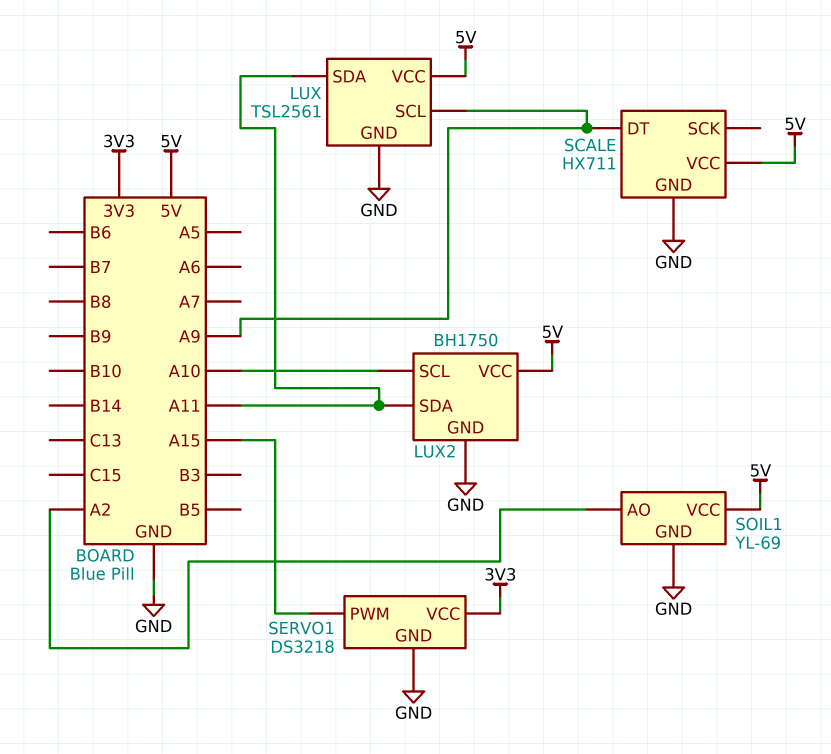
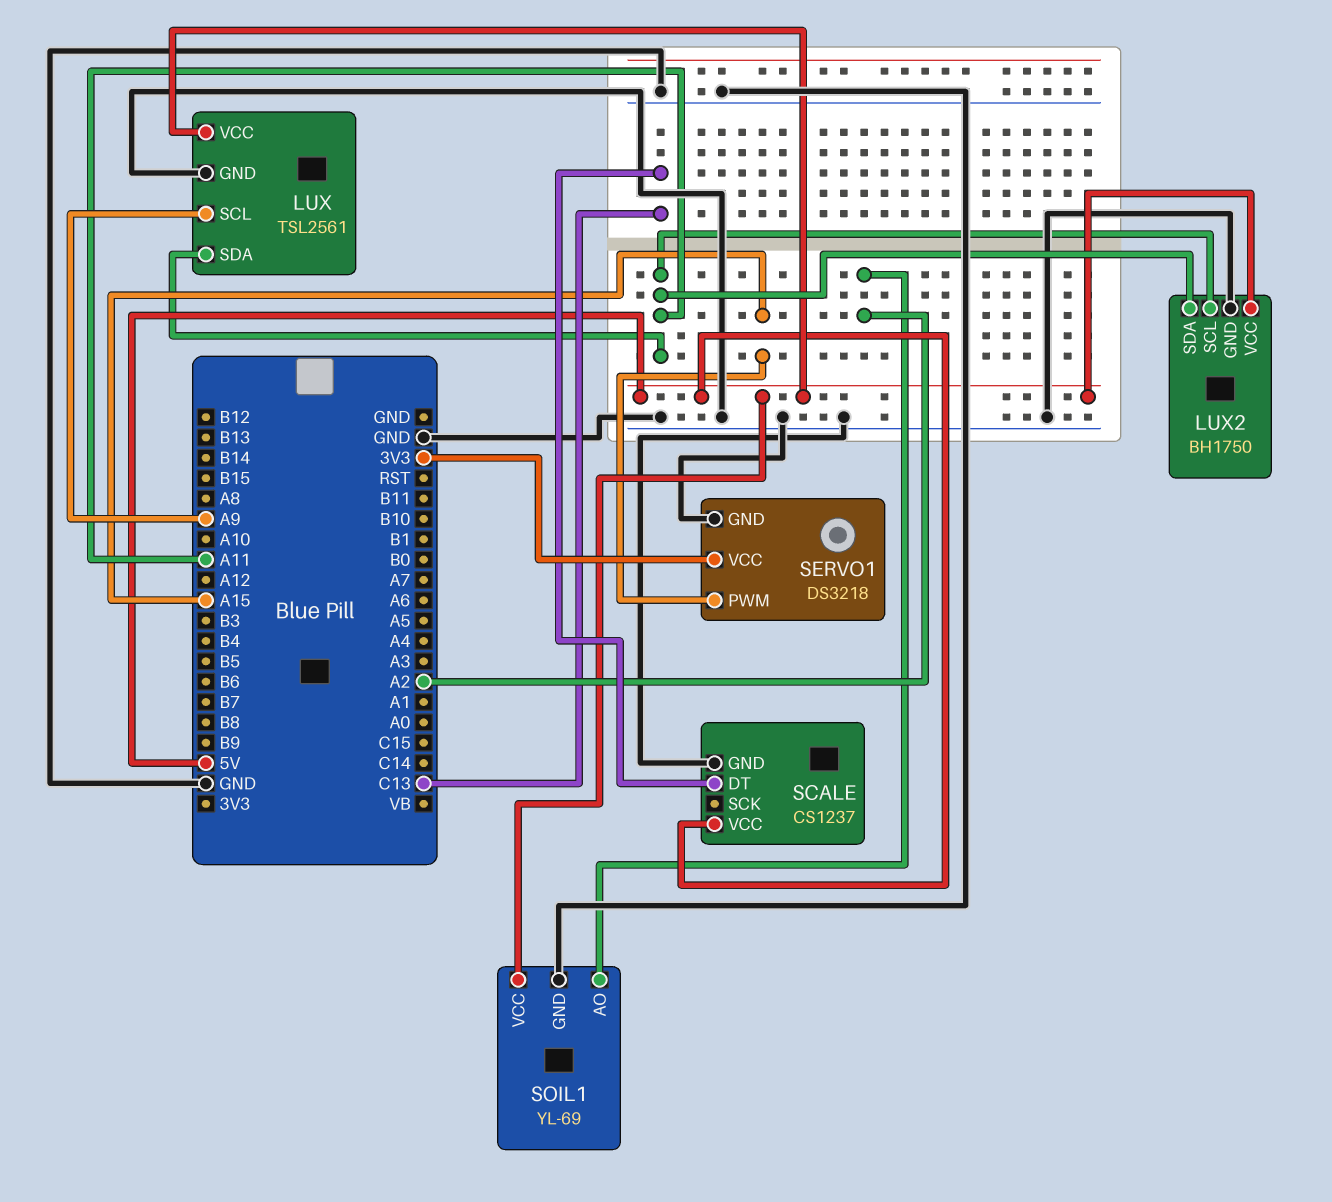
LUX2 pin SCL: A10 -> A11
SCALE: HX711 -> CS1237
SCALE pin DT: A9 -> C13

